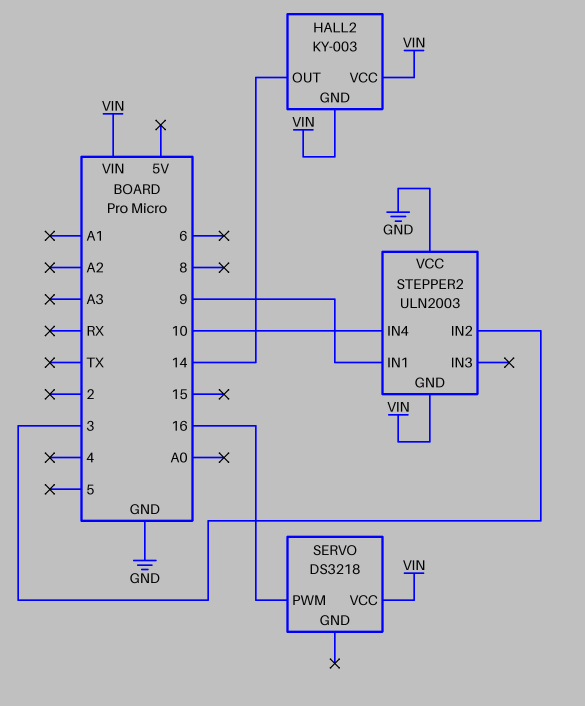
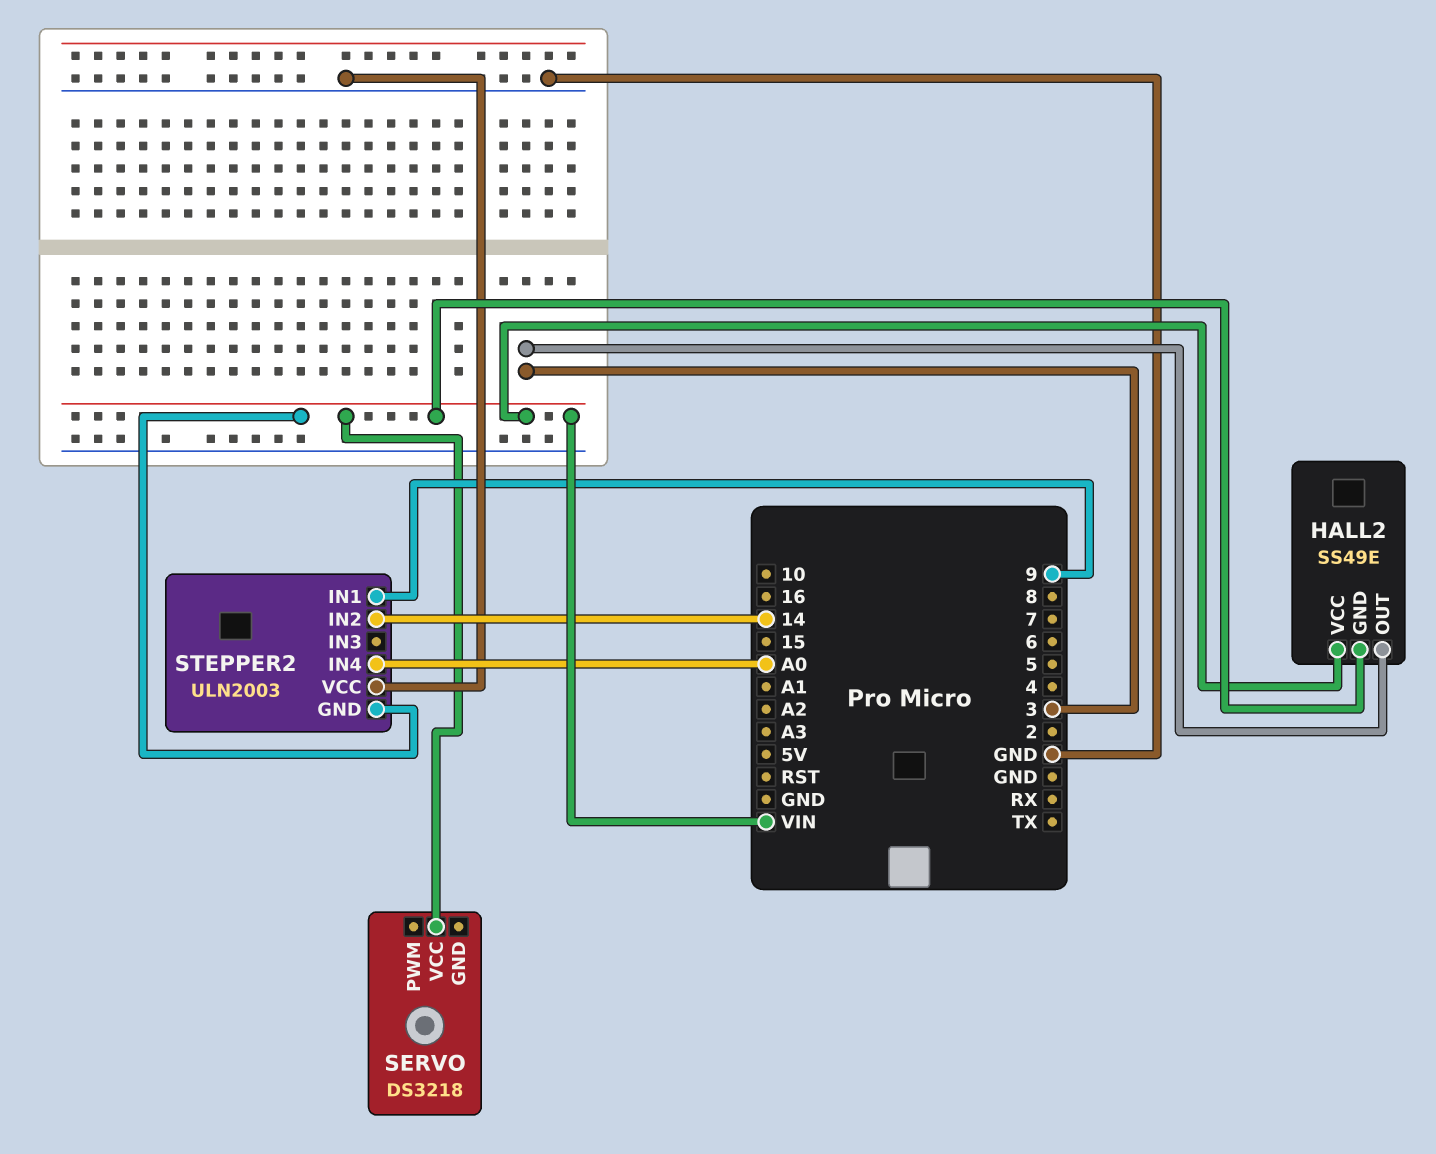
HALL2: KY-003 -> SS49E
HALL2 pin OUT: 14 -> 3
SERVO pin PWM: 16 -> none
STEPPER2 pin IN2: 3 -> 14
STEPPER2 pin IN4: 10 -> A0

